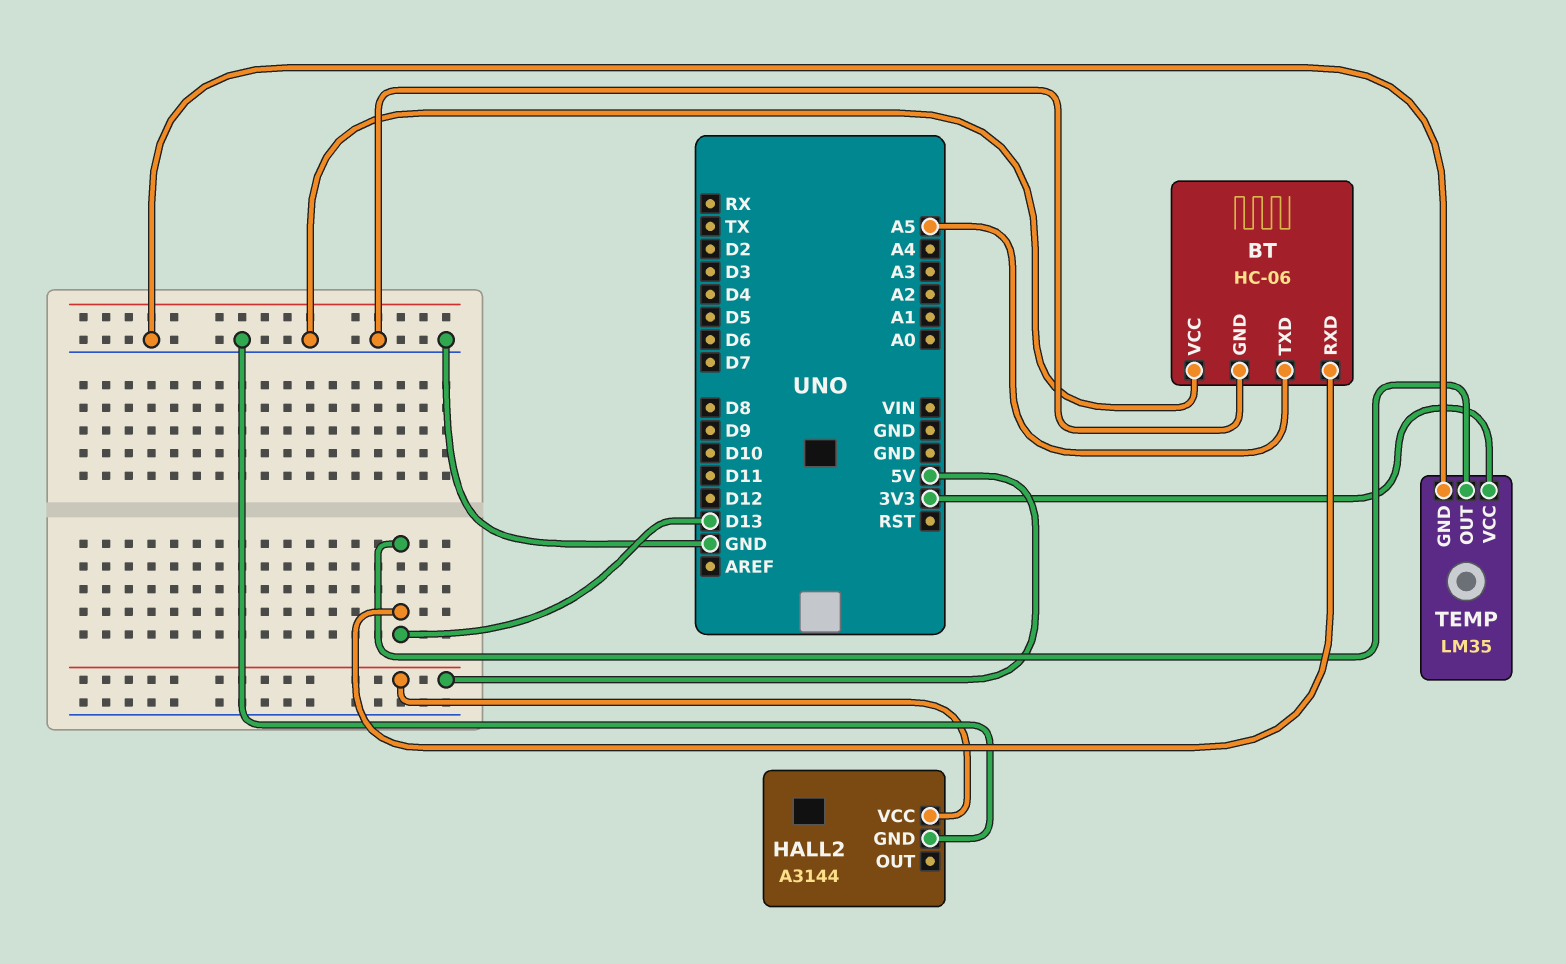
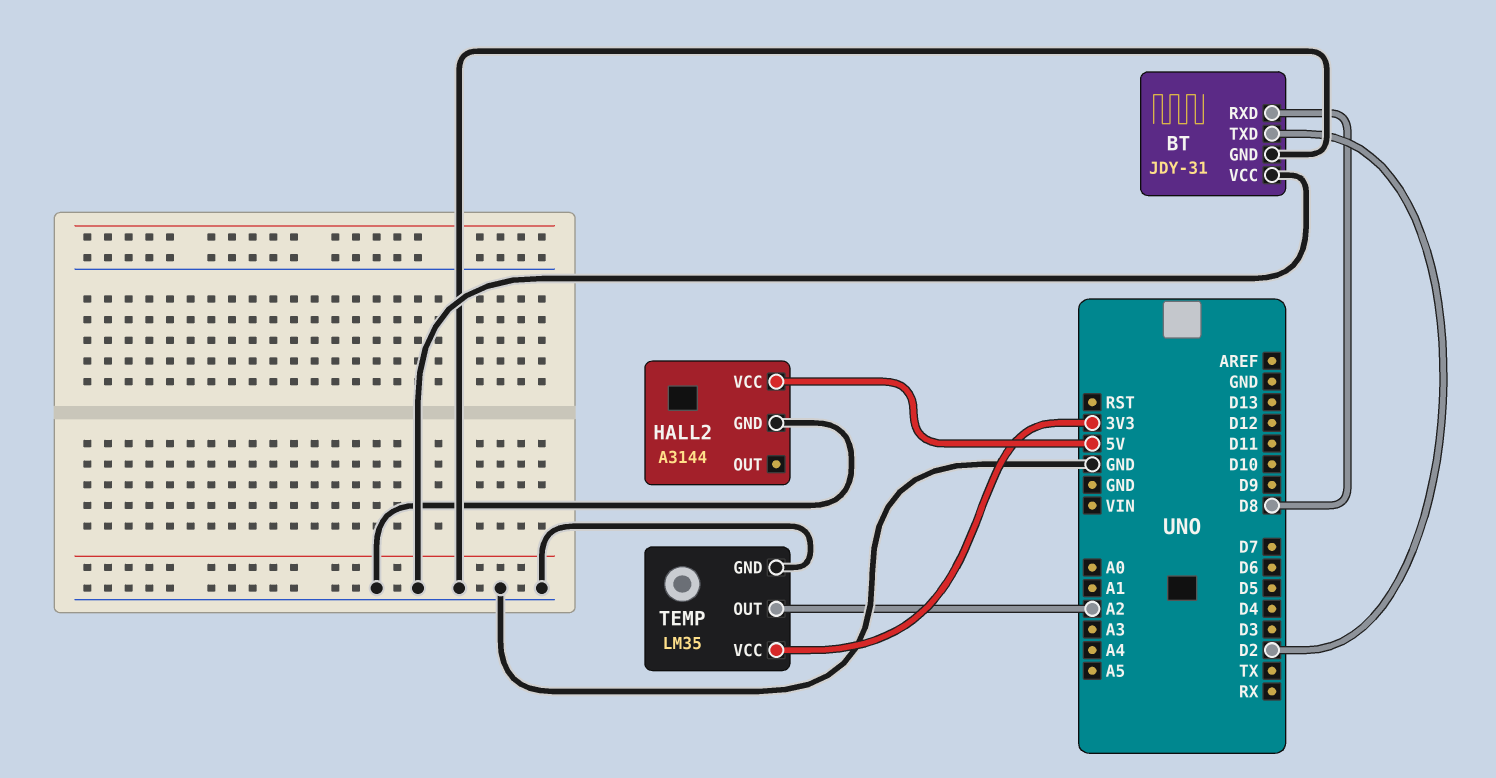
BT: HC-06 -> JDY-31
BT pin RXD: D13 -> D8
BT pin TXD: A5 -> D2
TEMP pin OUT: D13 -> A2

